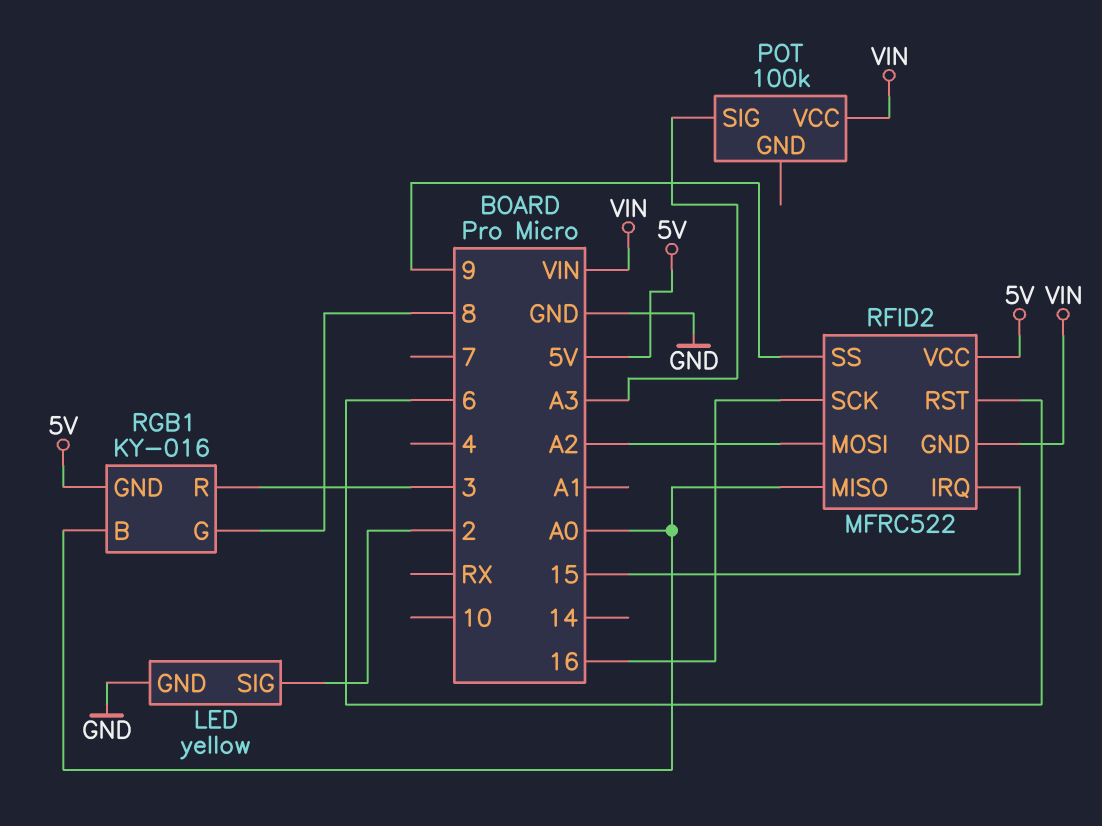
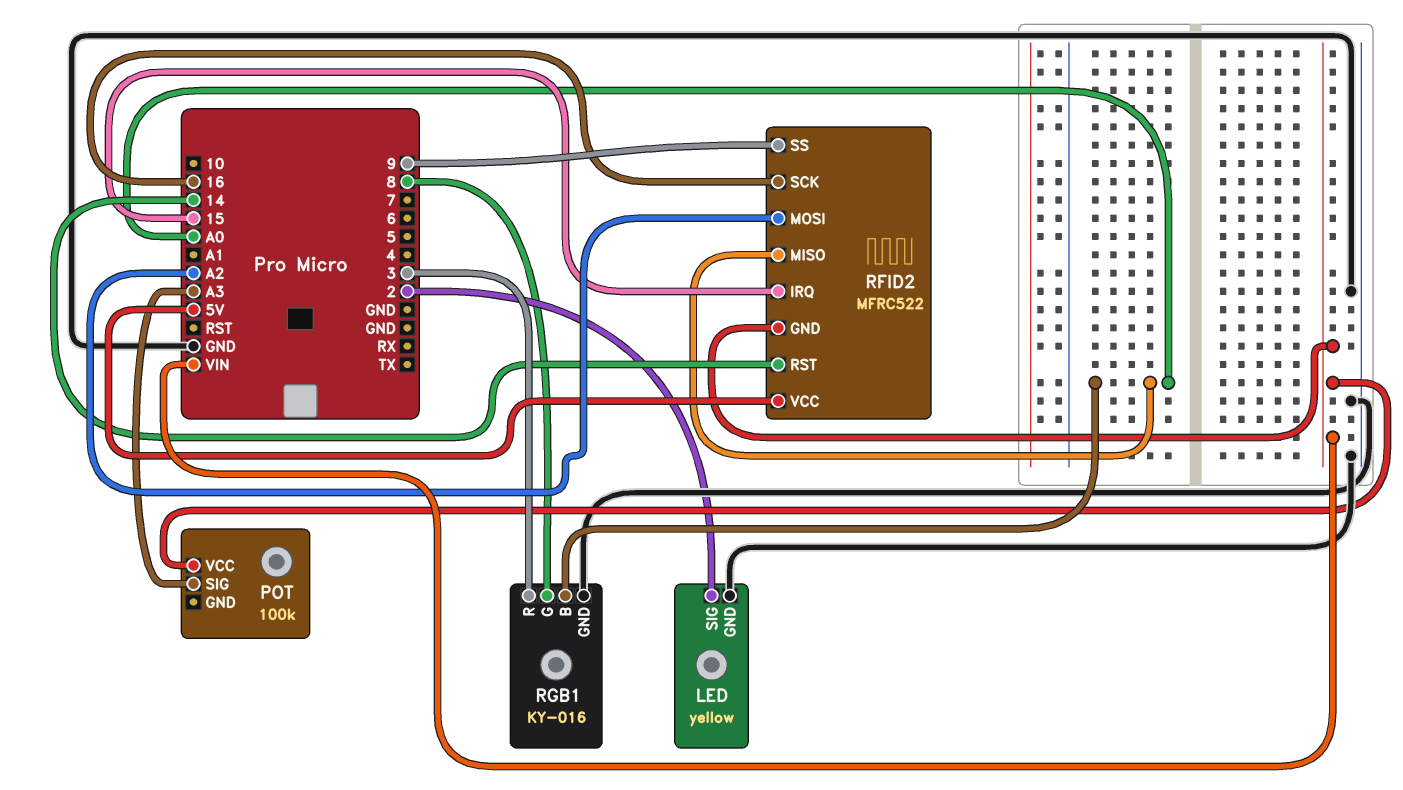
RFID2 pin RST: 6 -> 14
RGB1 pin GND: 5V -> GND

